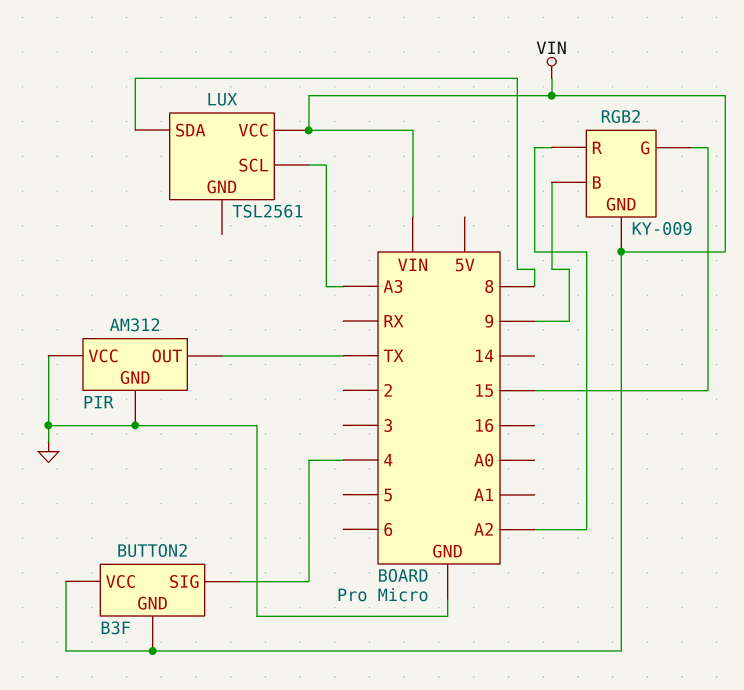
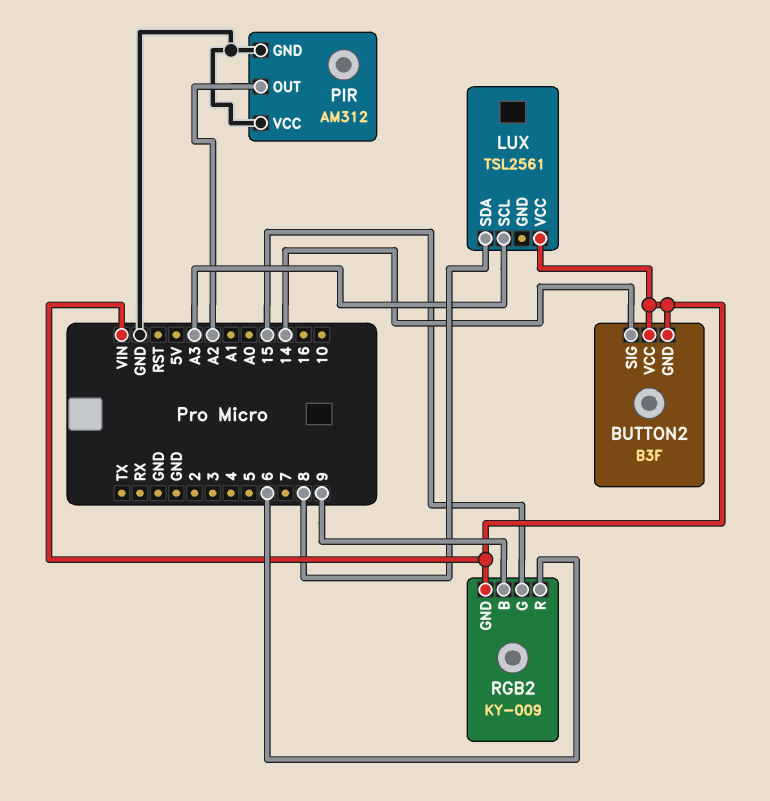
BUTTON2 pin SIG: 4 -> 14
PIR pin OUT: TX -> A2
RGB2 pin R: A2 -> 6

